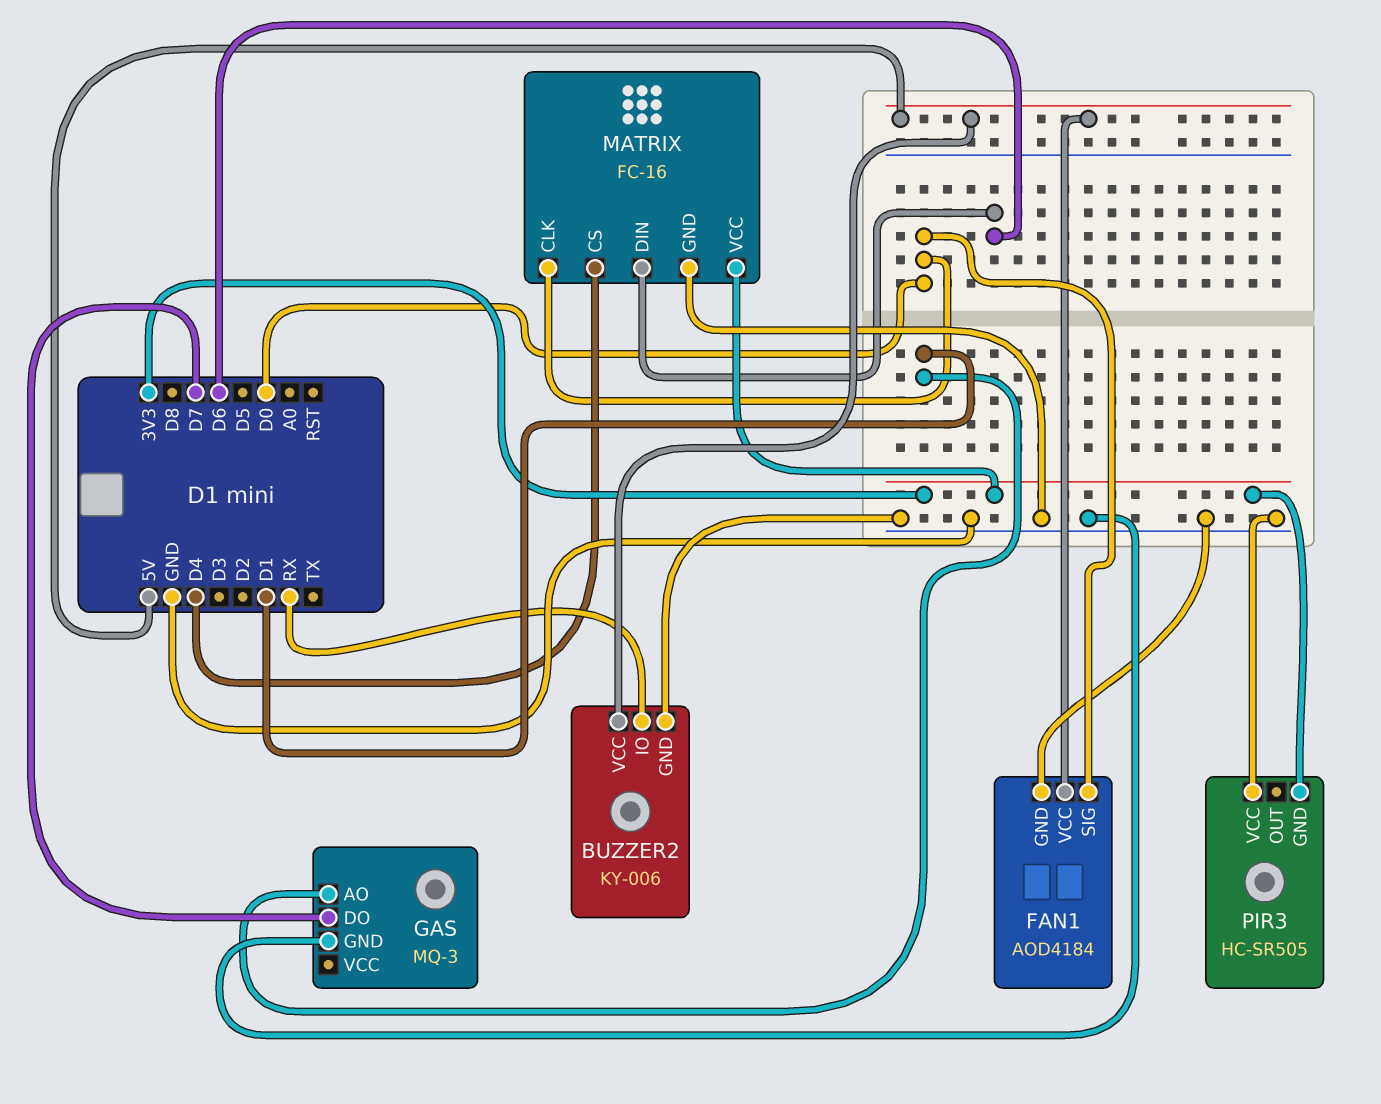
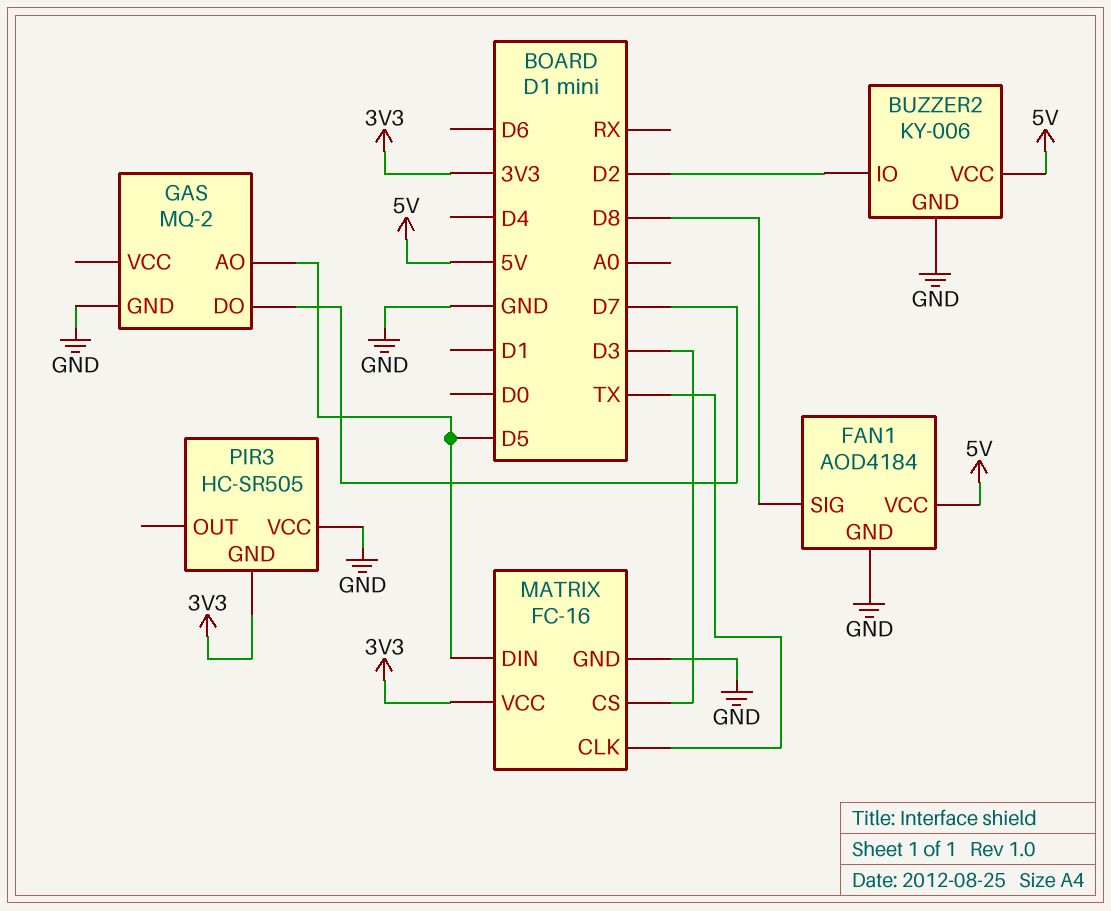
BUZZER2 pin IO: RX -> D2
FAN1 pin SIG: D0 -> D8
GAS: MQ-3 -> MQ-2
GAS pin AO: D1 -> D5
MATRIX pin CLK: D0 -> TX
MATRIX pin CS: D4 -> D3
MATRIX pin DIN: D6 -> D5

